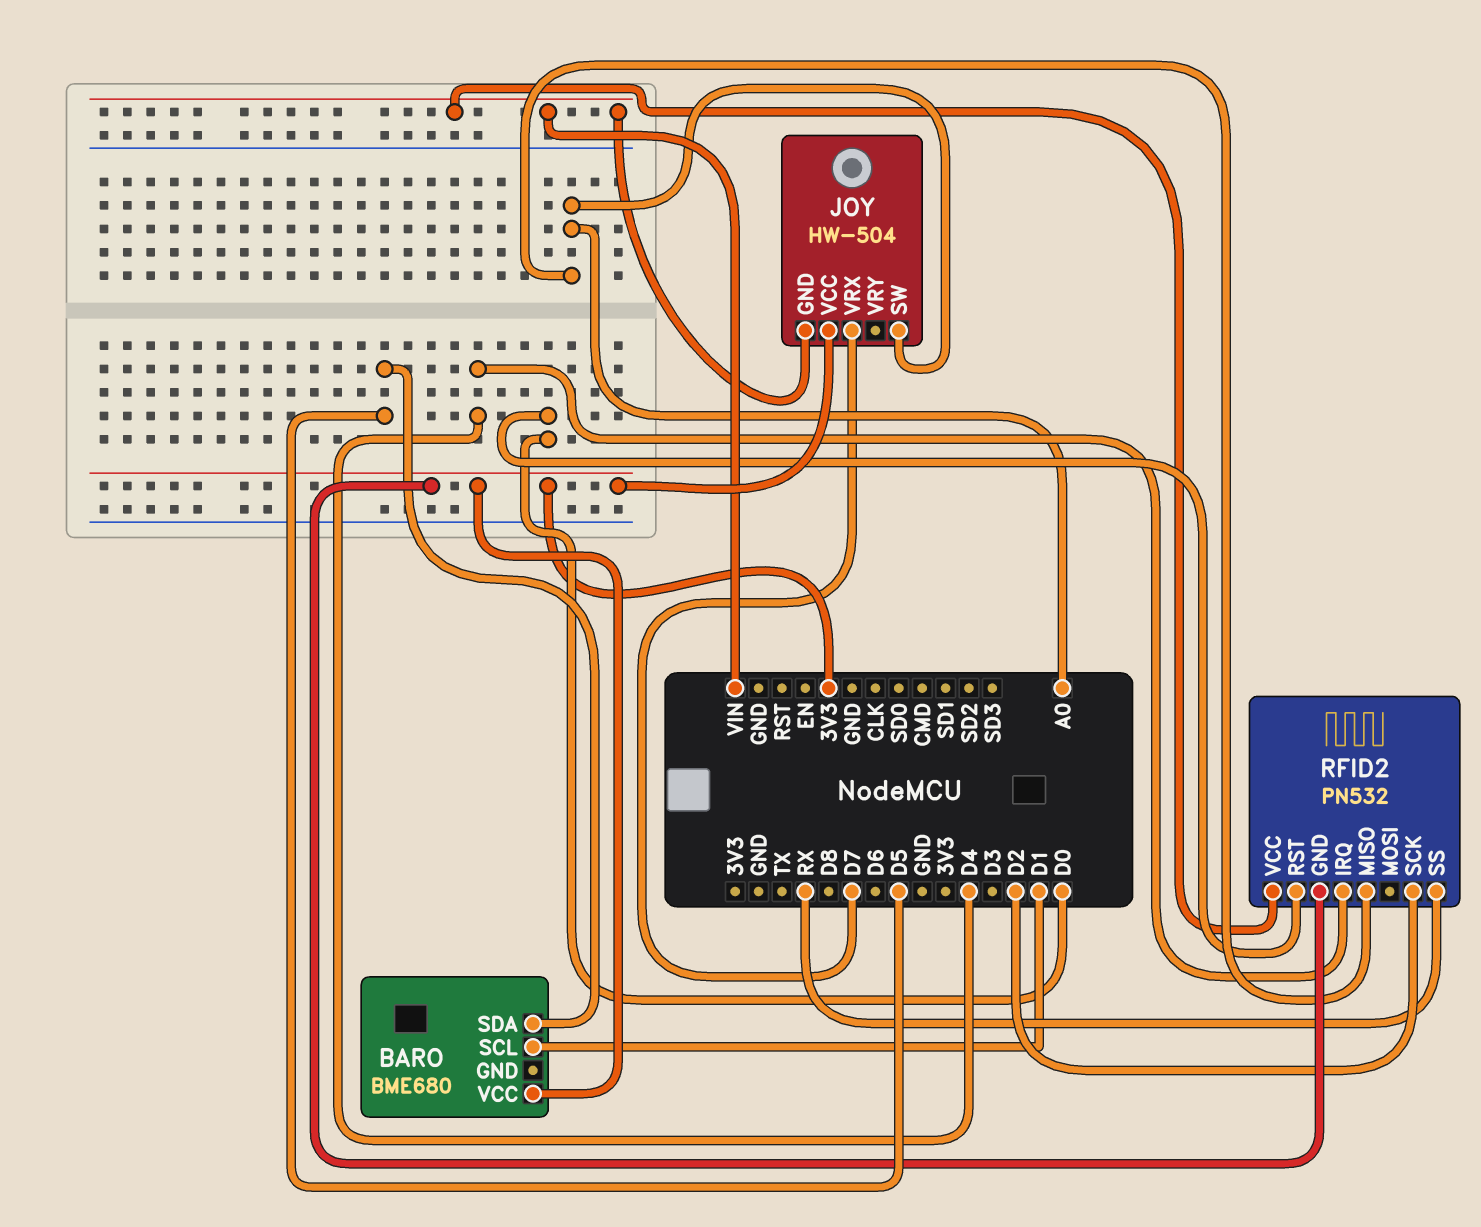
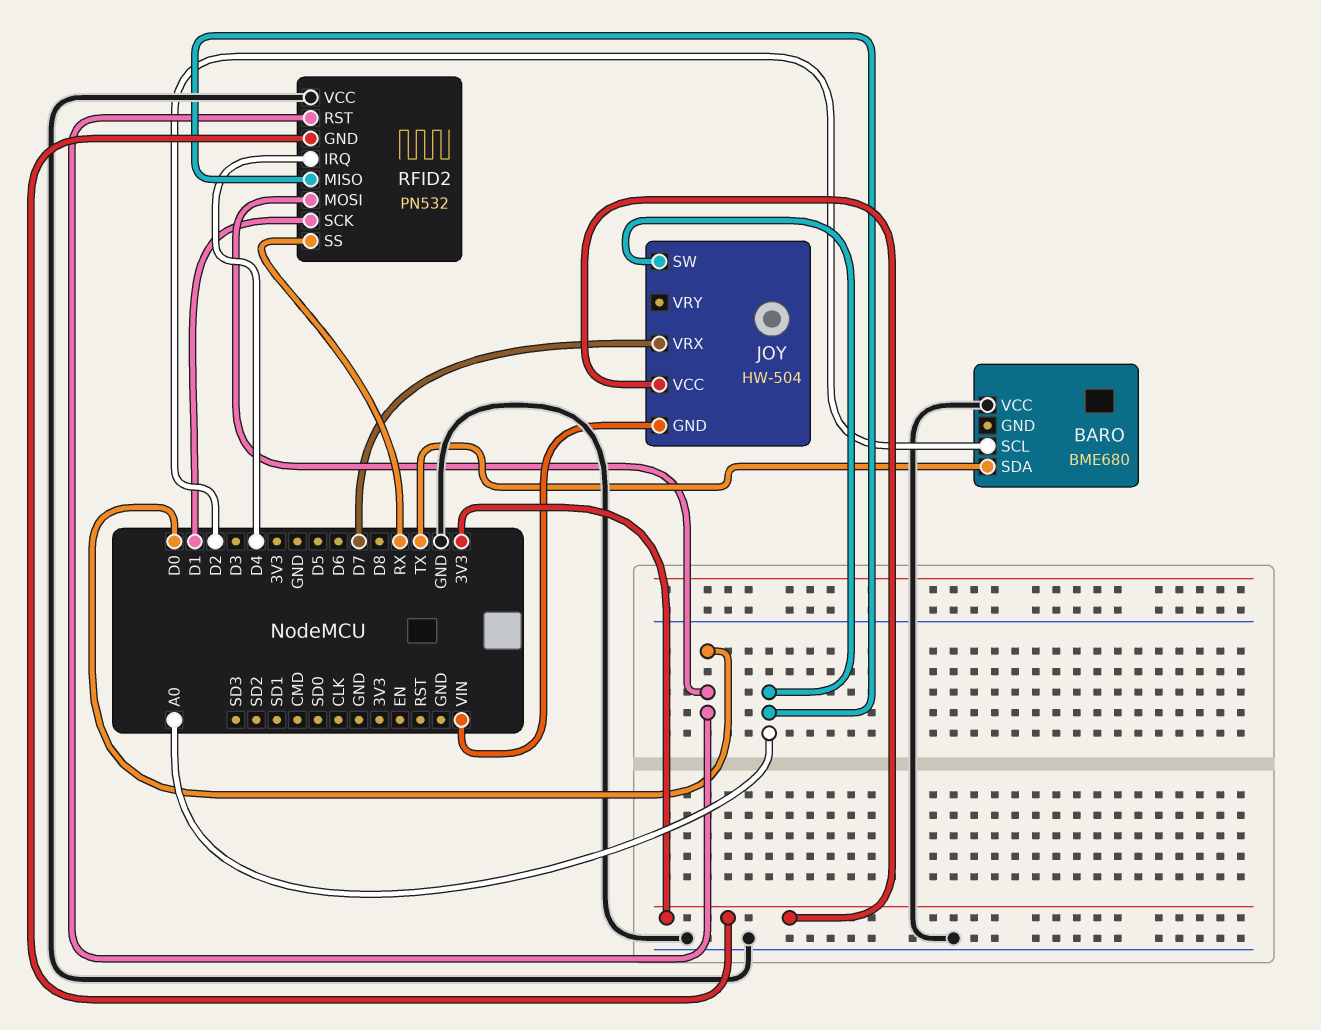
BARO pin SCL: D1 -> D2
BARO pin SDA: D5 -> TX
BARO pin VCC: 3V3 -> GND
RFID2 pin MOSI: none -> D0
RFID2 pin SCK: D2 -> D1
RFID2 pin VCC: VIN -> GND

